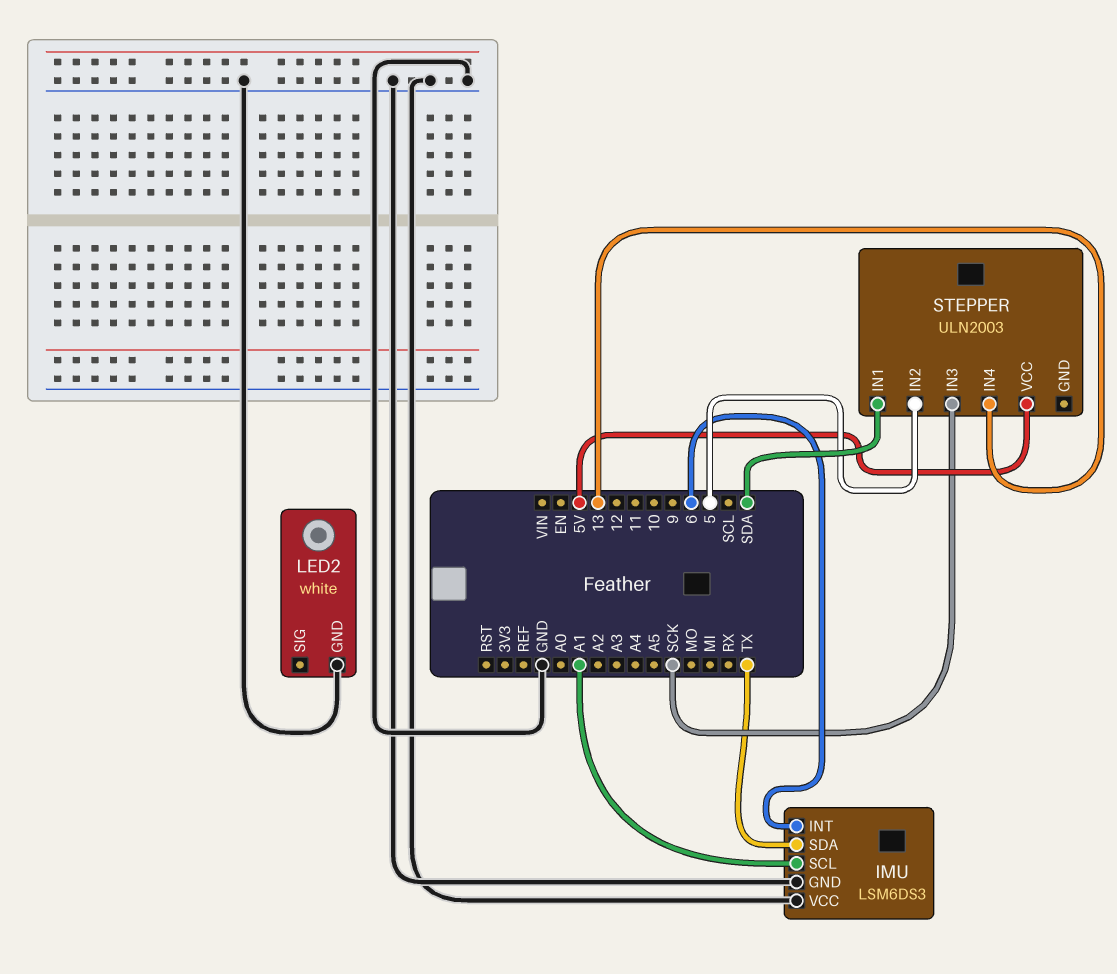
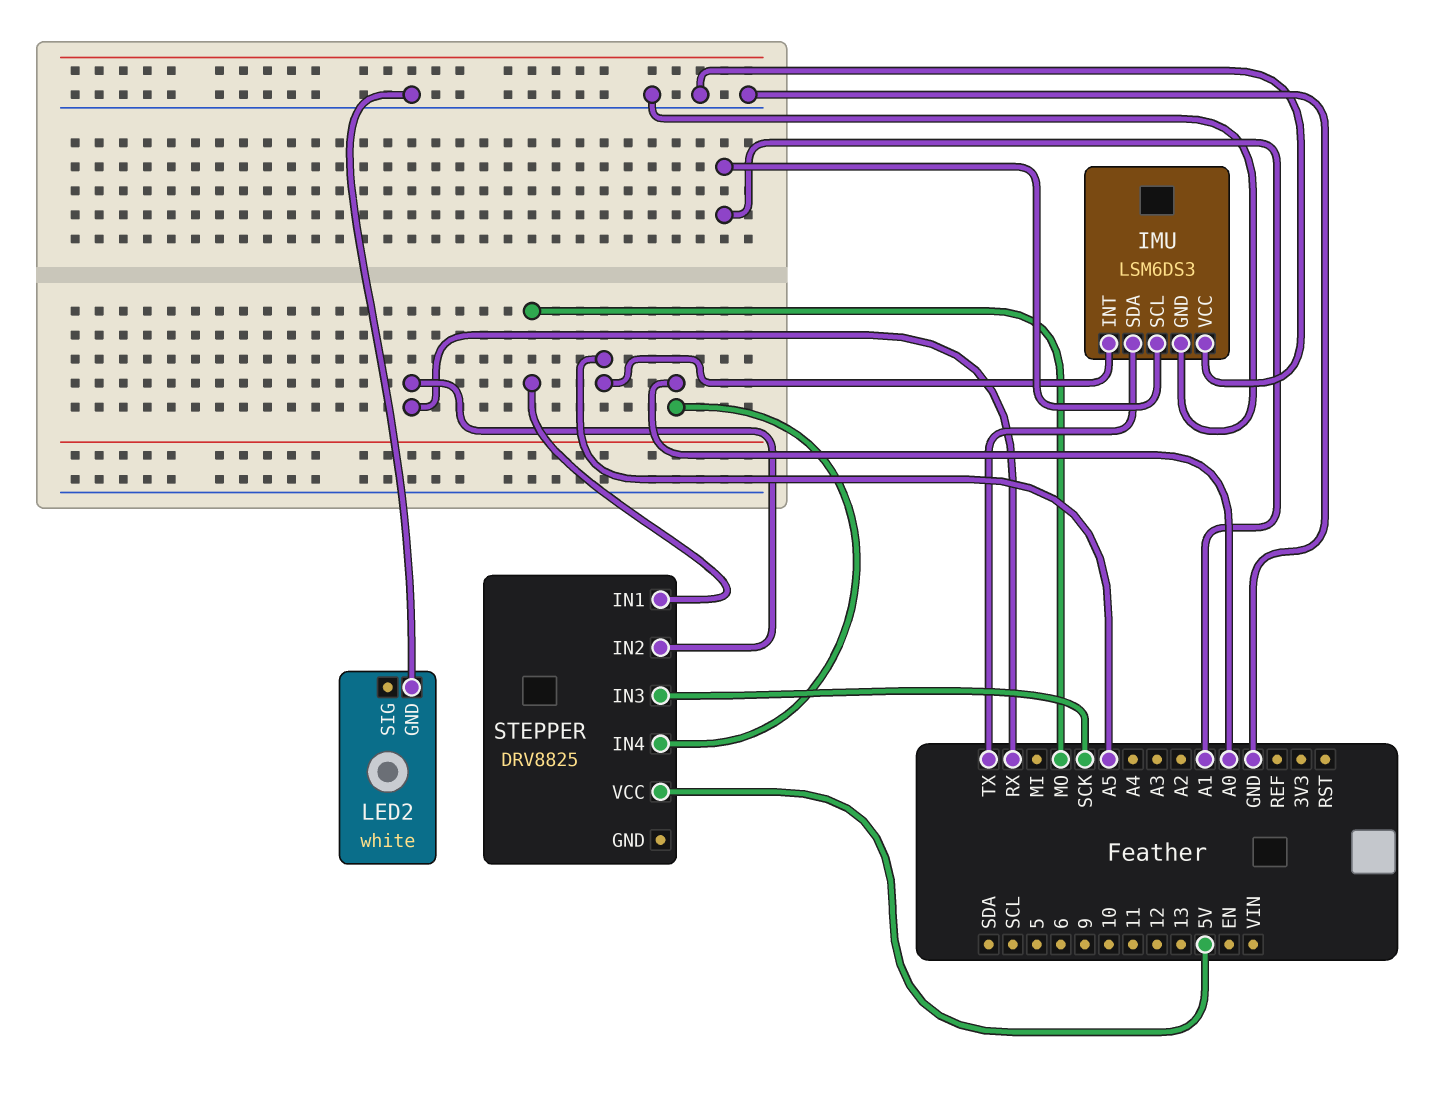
IMU pin INT: 6 -> A5
STEPPER: ULN2003 -> DRV8825
STEPPER pin IN1: SDA -> MO
STEPPER pin IN2: 5 -> RX
STEPPER pin IN4: 13 -> A0

